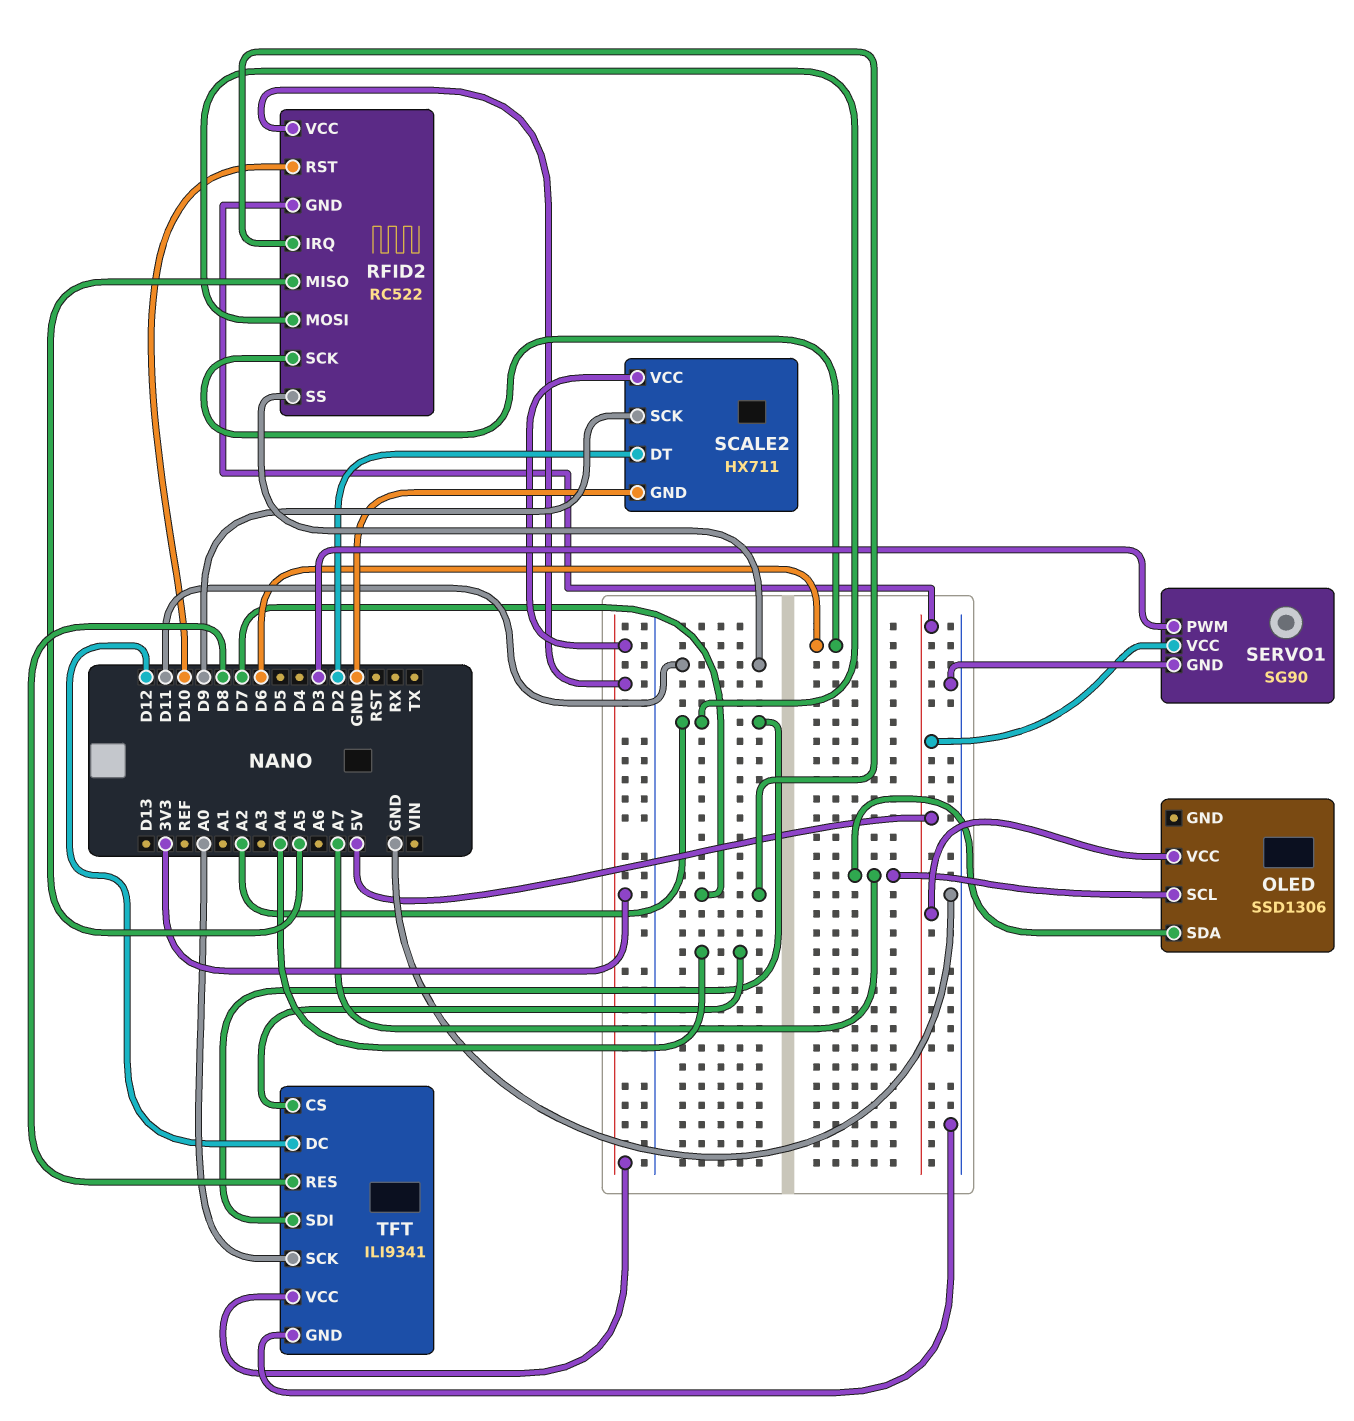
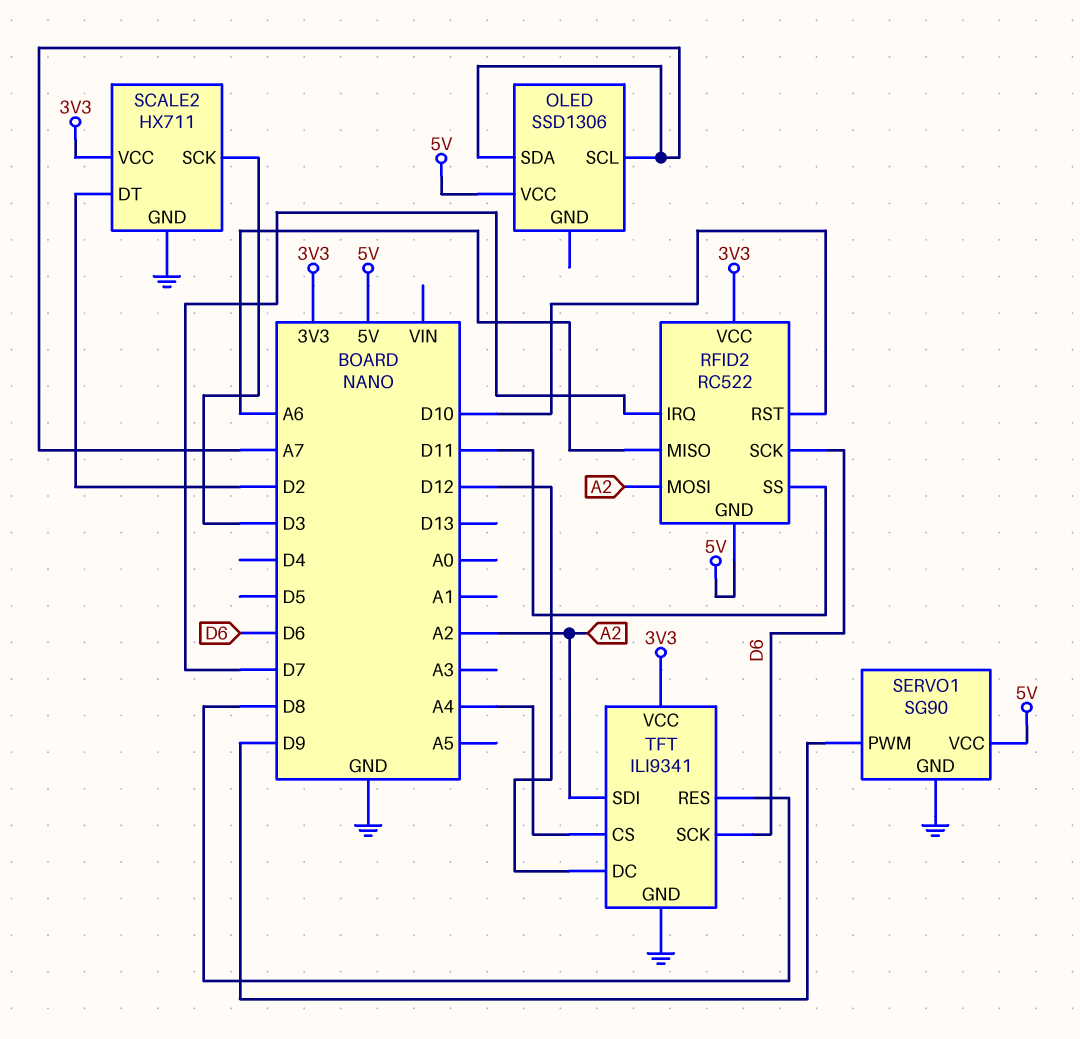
RFID2 pin MISO: A5 -> A6
SCALE2 pin SCK: D9 -> D3
SERVO1 pin PWM: D3 -> D9
TFT pin SCK: A0 -> D6

